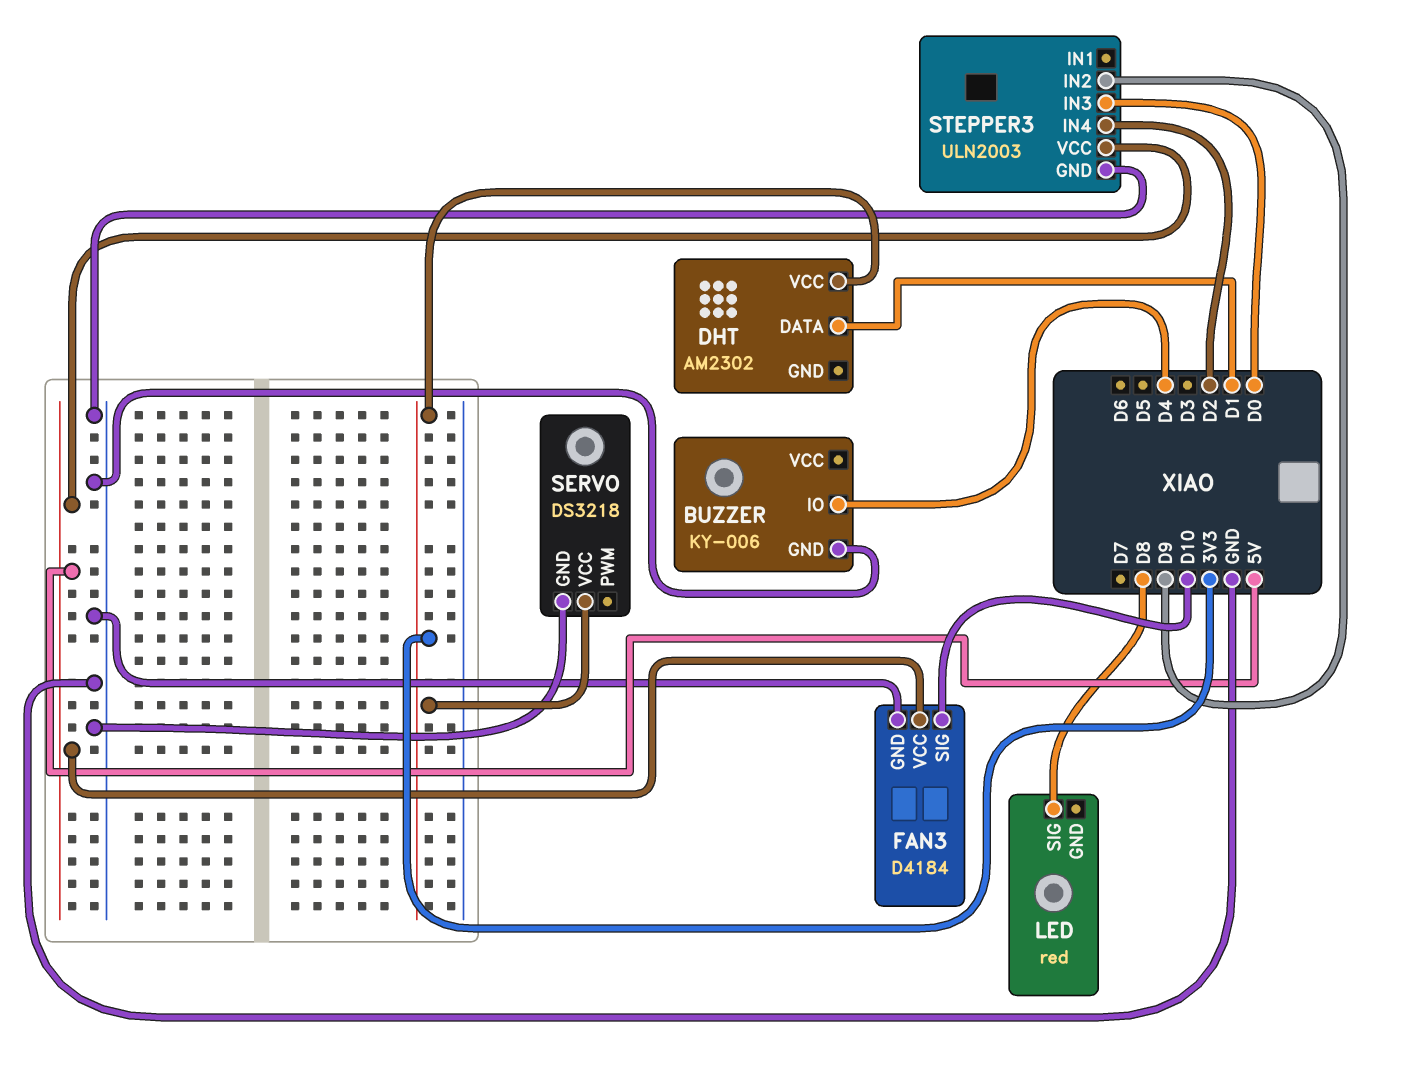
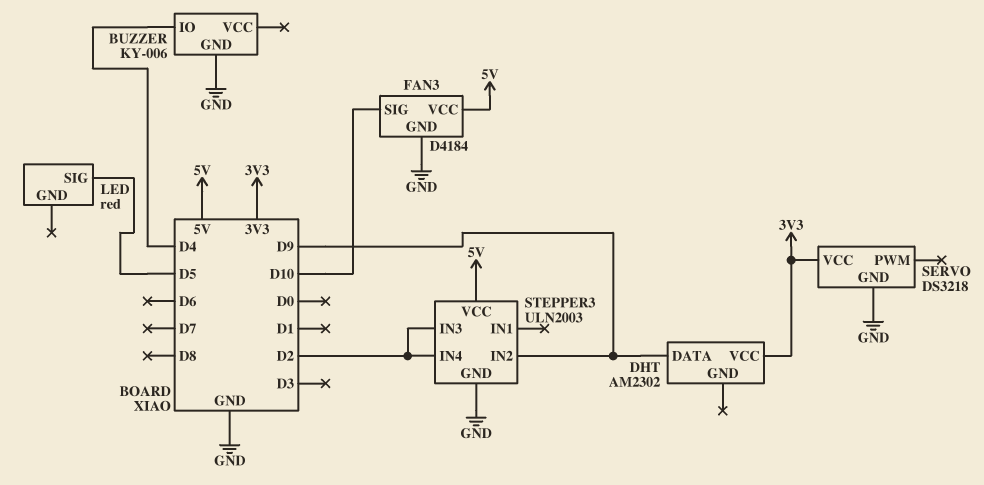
DHT pin DATA: D1 -> D9
LED pin SIG: D8 -> D5
STEPPER3 pin IN3: D0 -> D2

